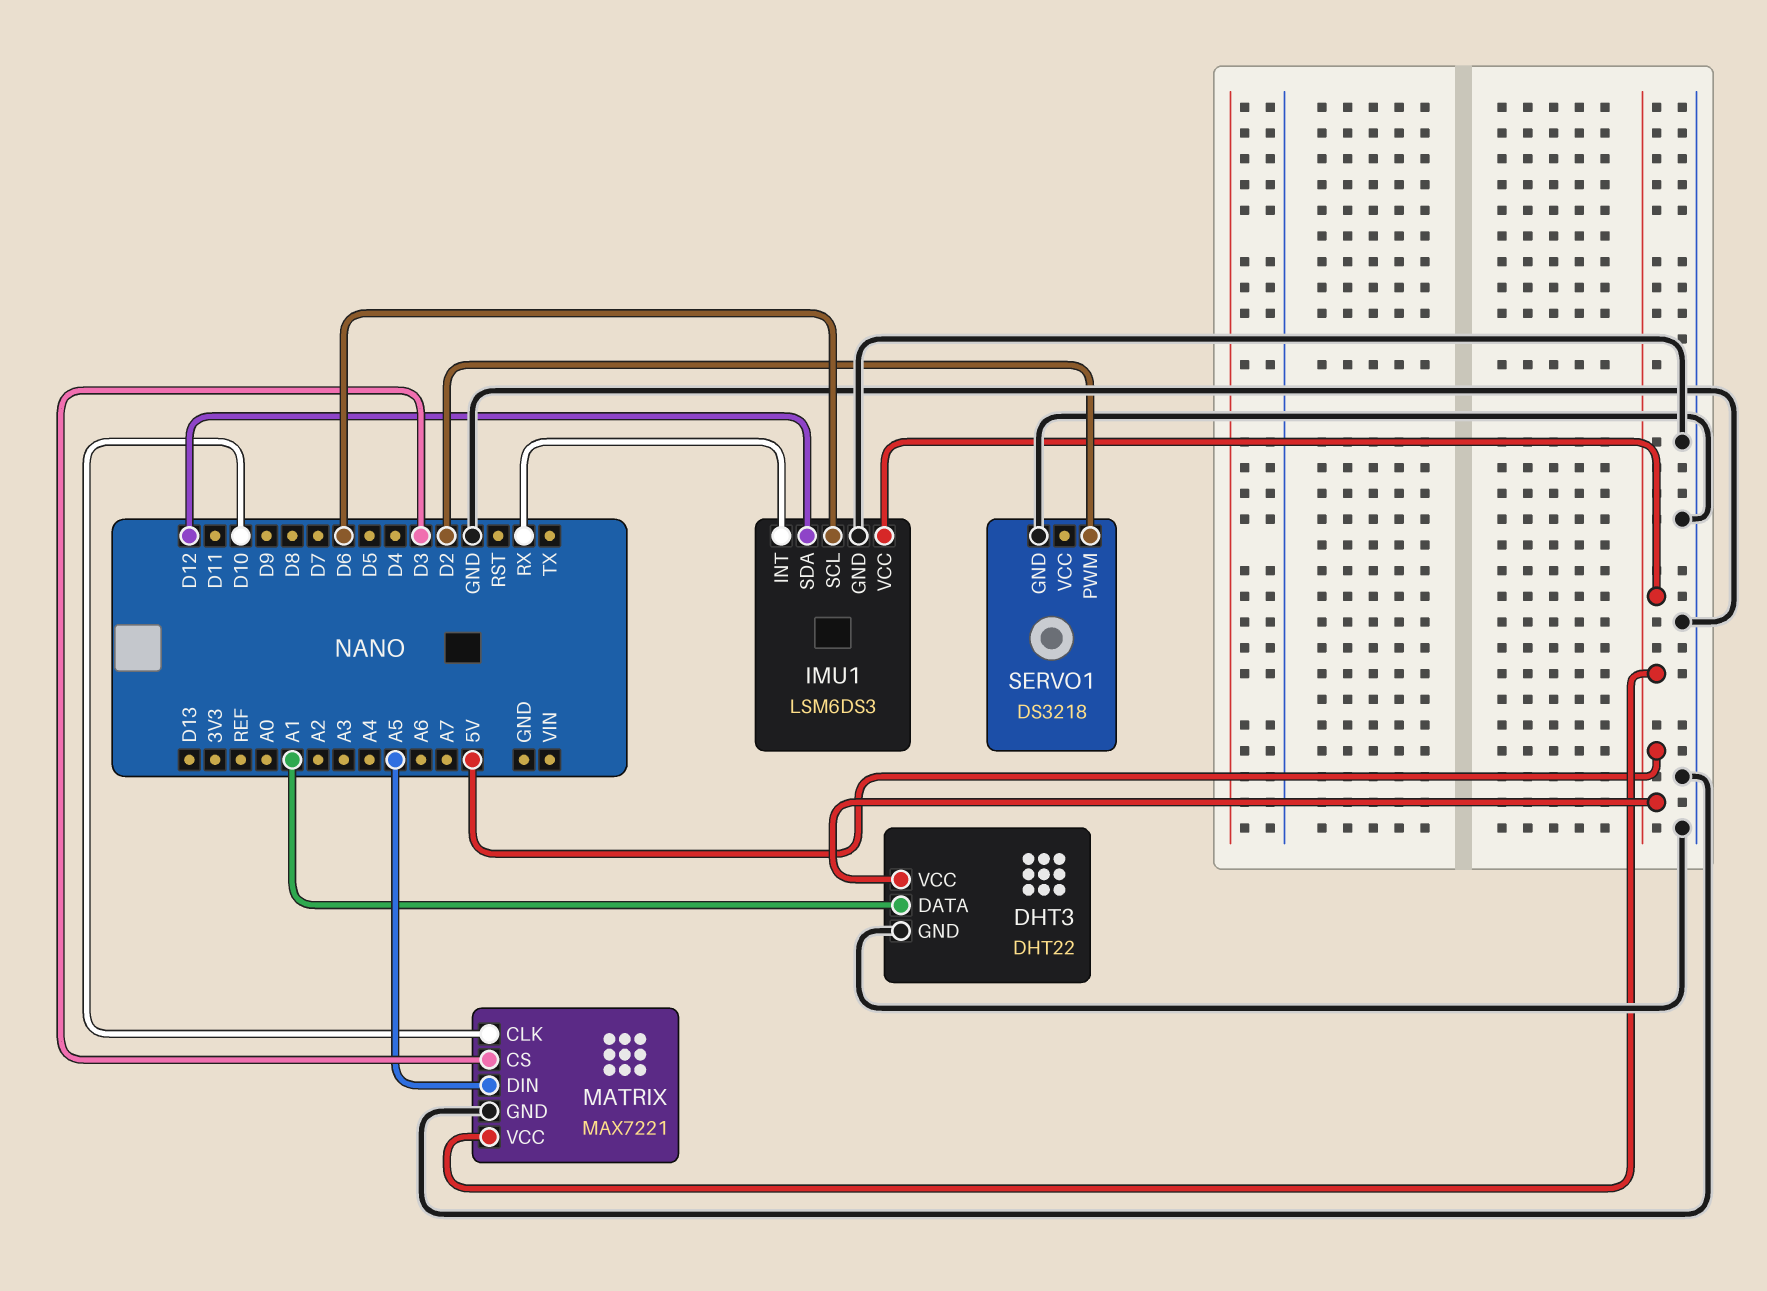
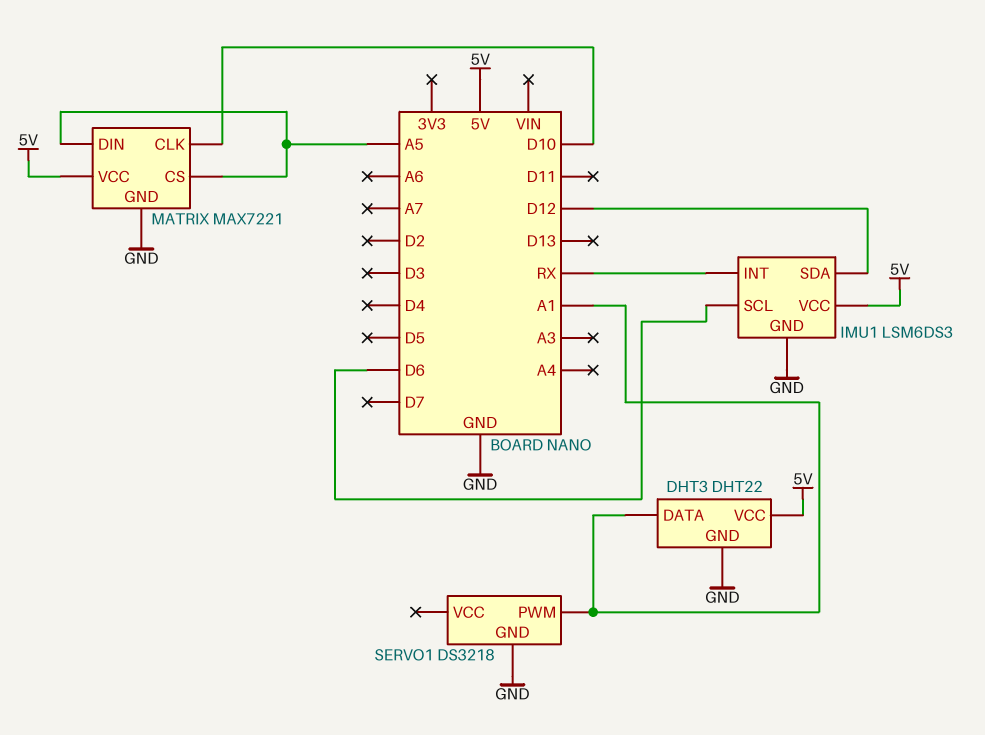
MATRIX pin CS: D3 -> A5
SERVO1 pin PWM: D2 -> A1

